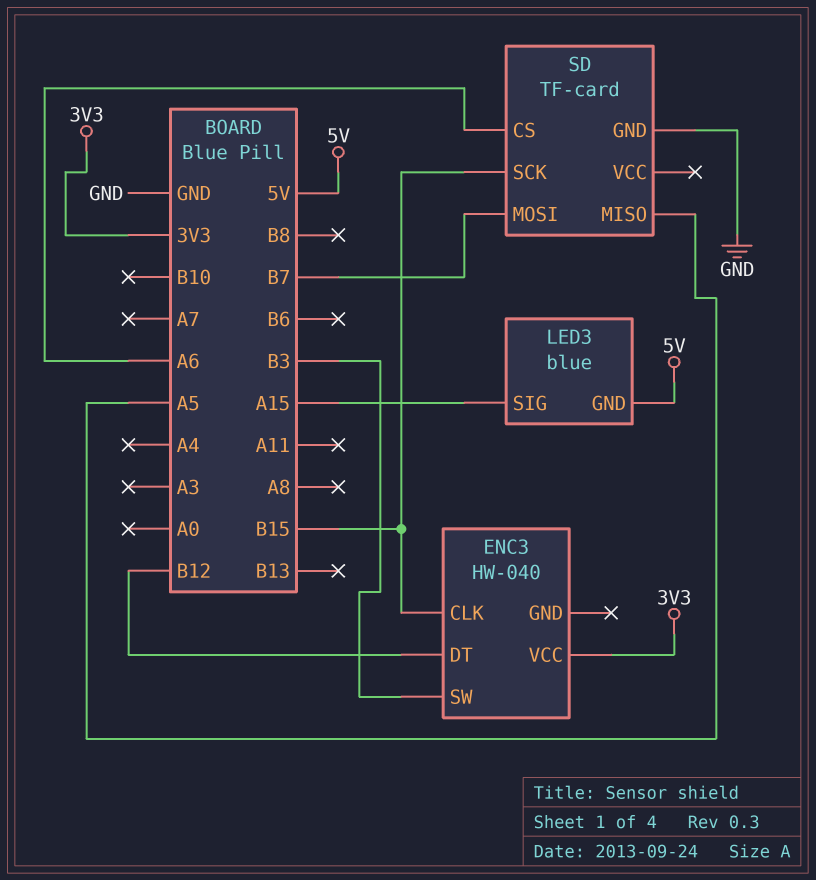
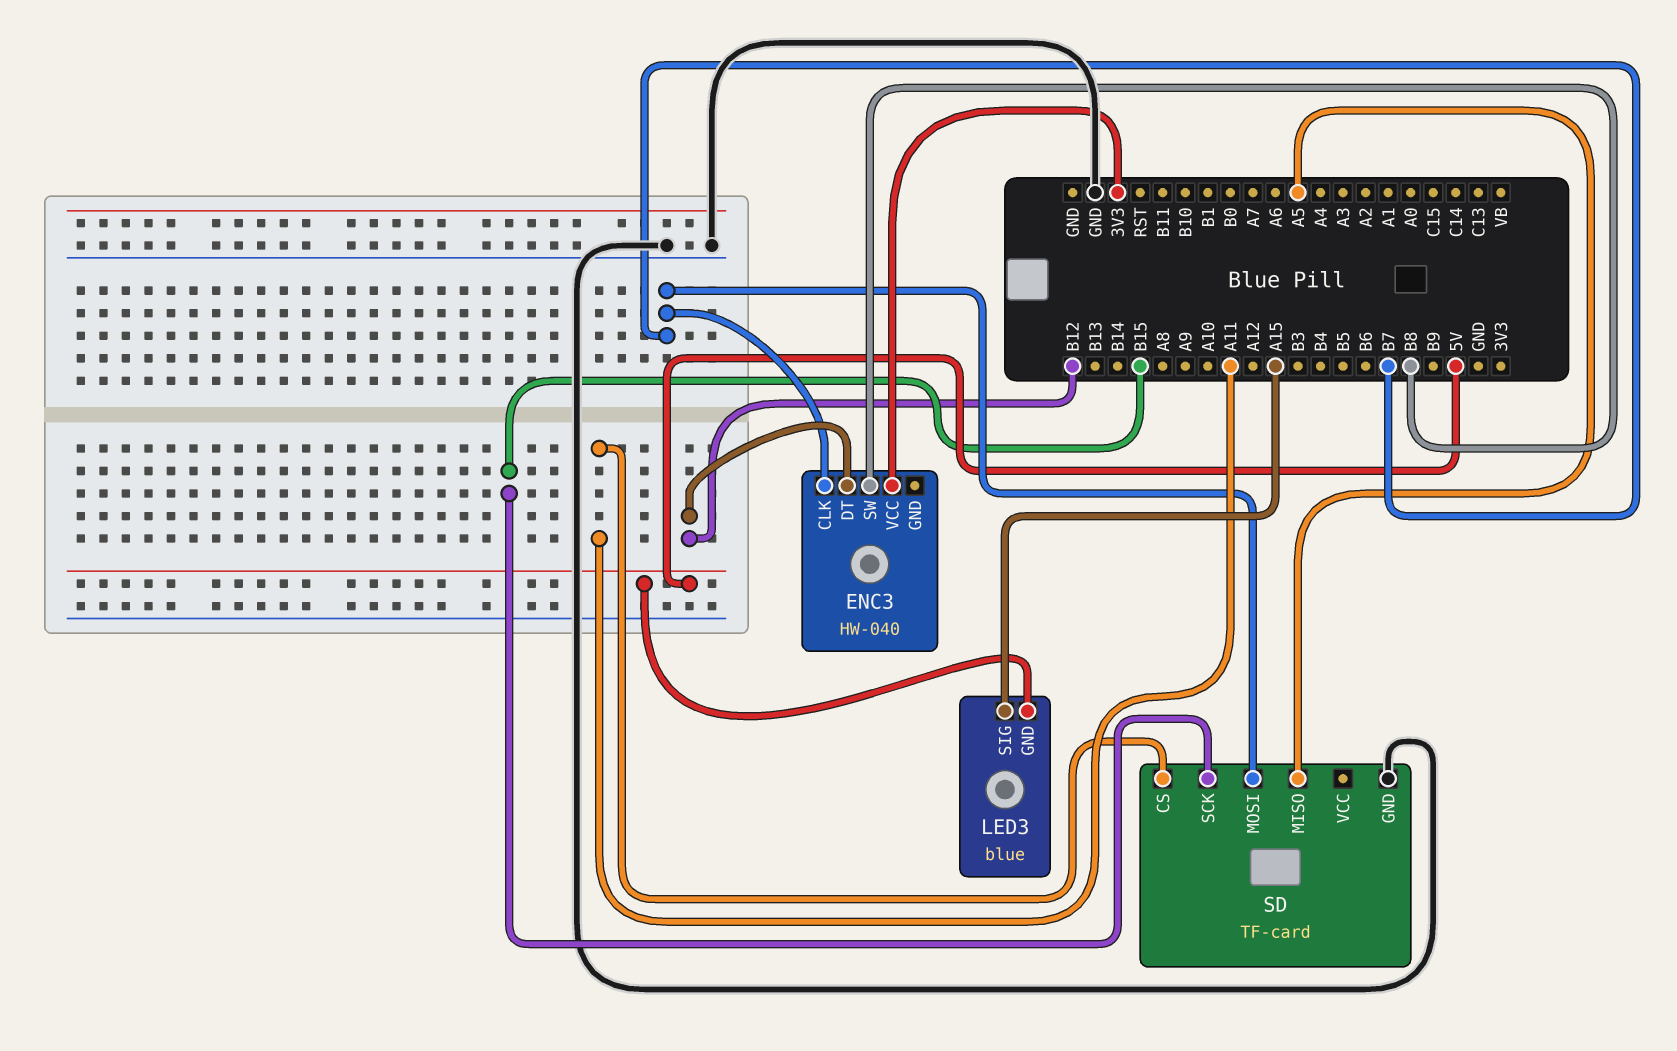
ENC3 pin CLK: B15 -> B7
ENC3 pin SW: B3 -> B8
SD pin CS: A6 -> A11

